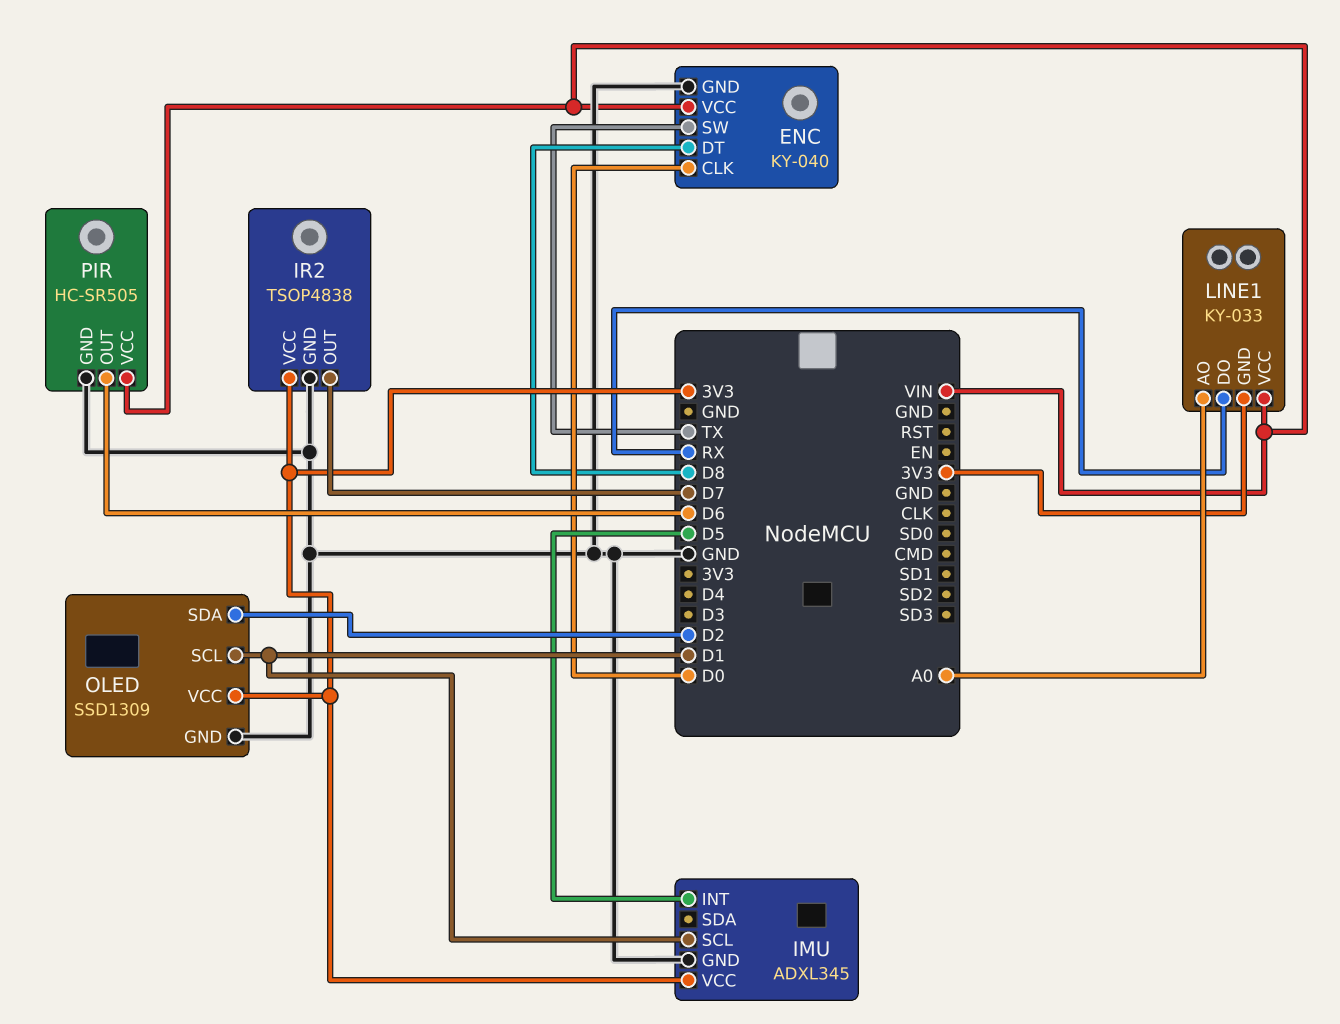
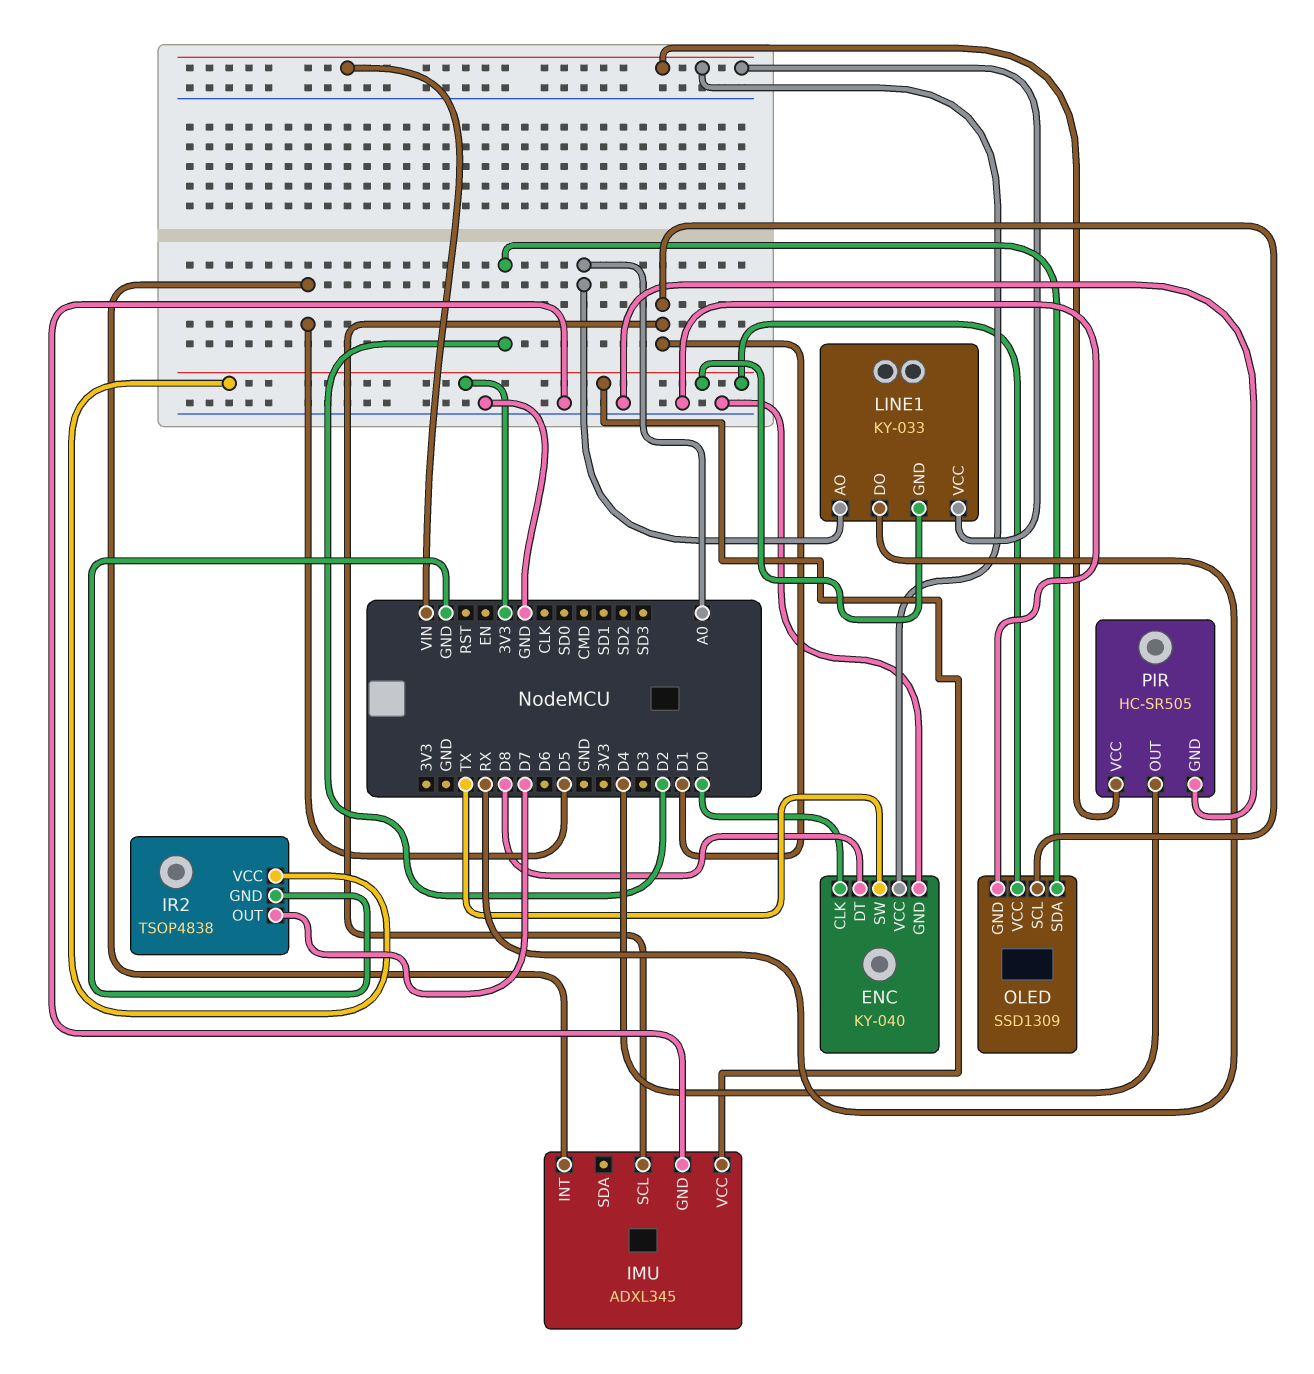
PIR pin OUT: D6 -> D4

